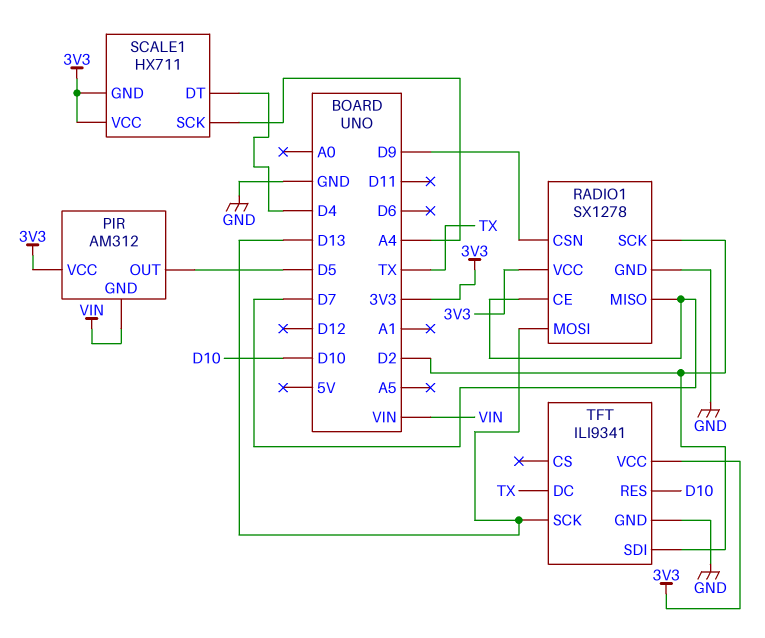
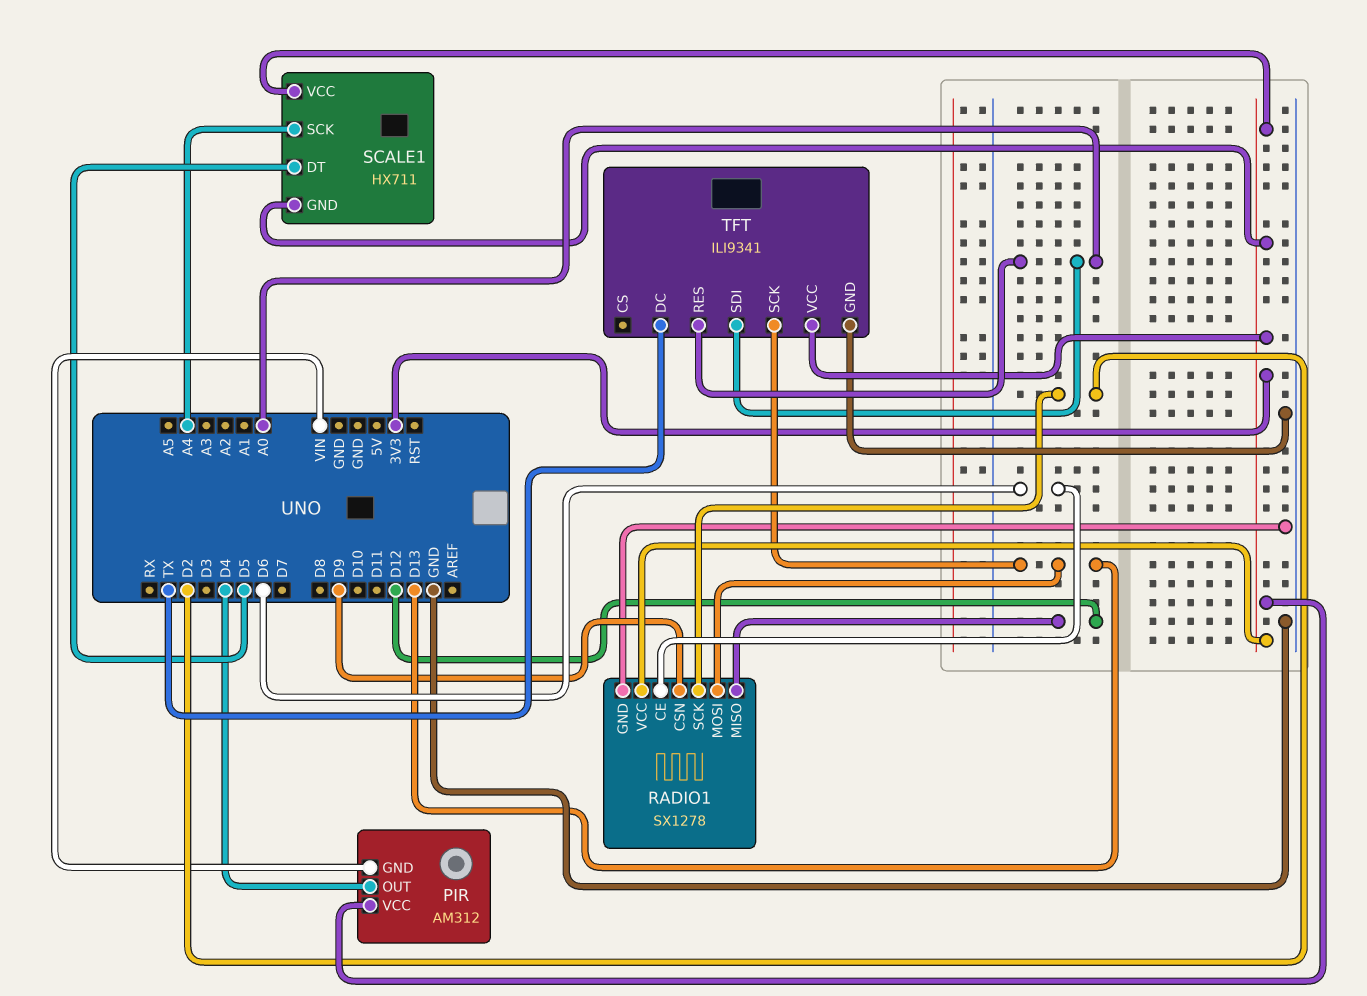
PIR pin OUT: D5 -> D4
RADIO1 pin CE: D7 -> D6
RADIO1 pin MISO: D7 -> D12
SCALE1 pin DT: D4 -> D5
TFT pin RES: D10 -> A0
TFT pin SDI: D2 -> A0

